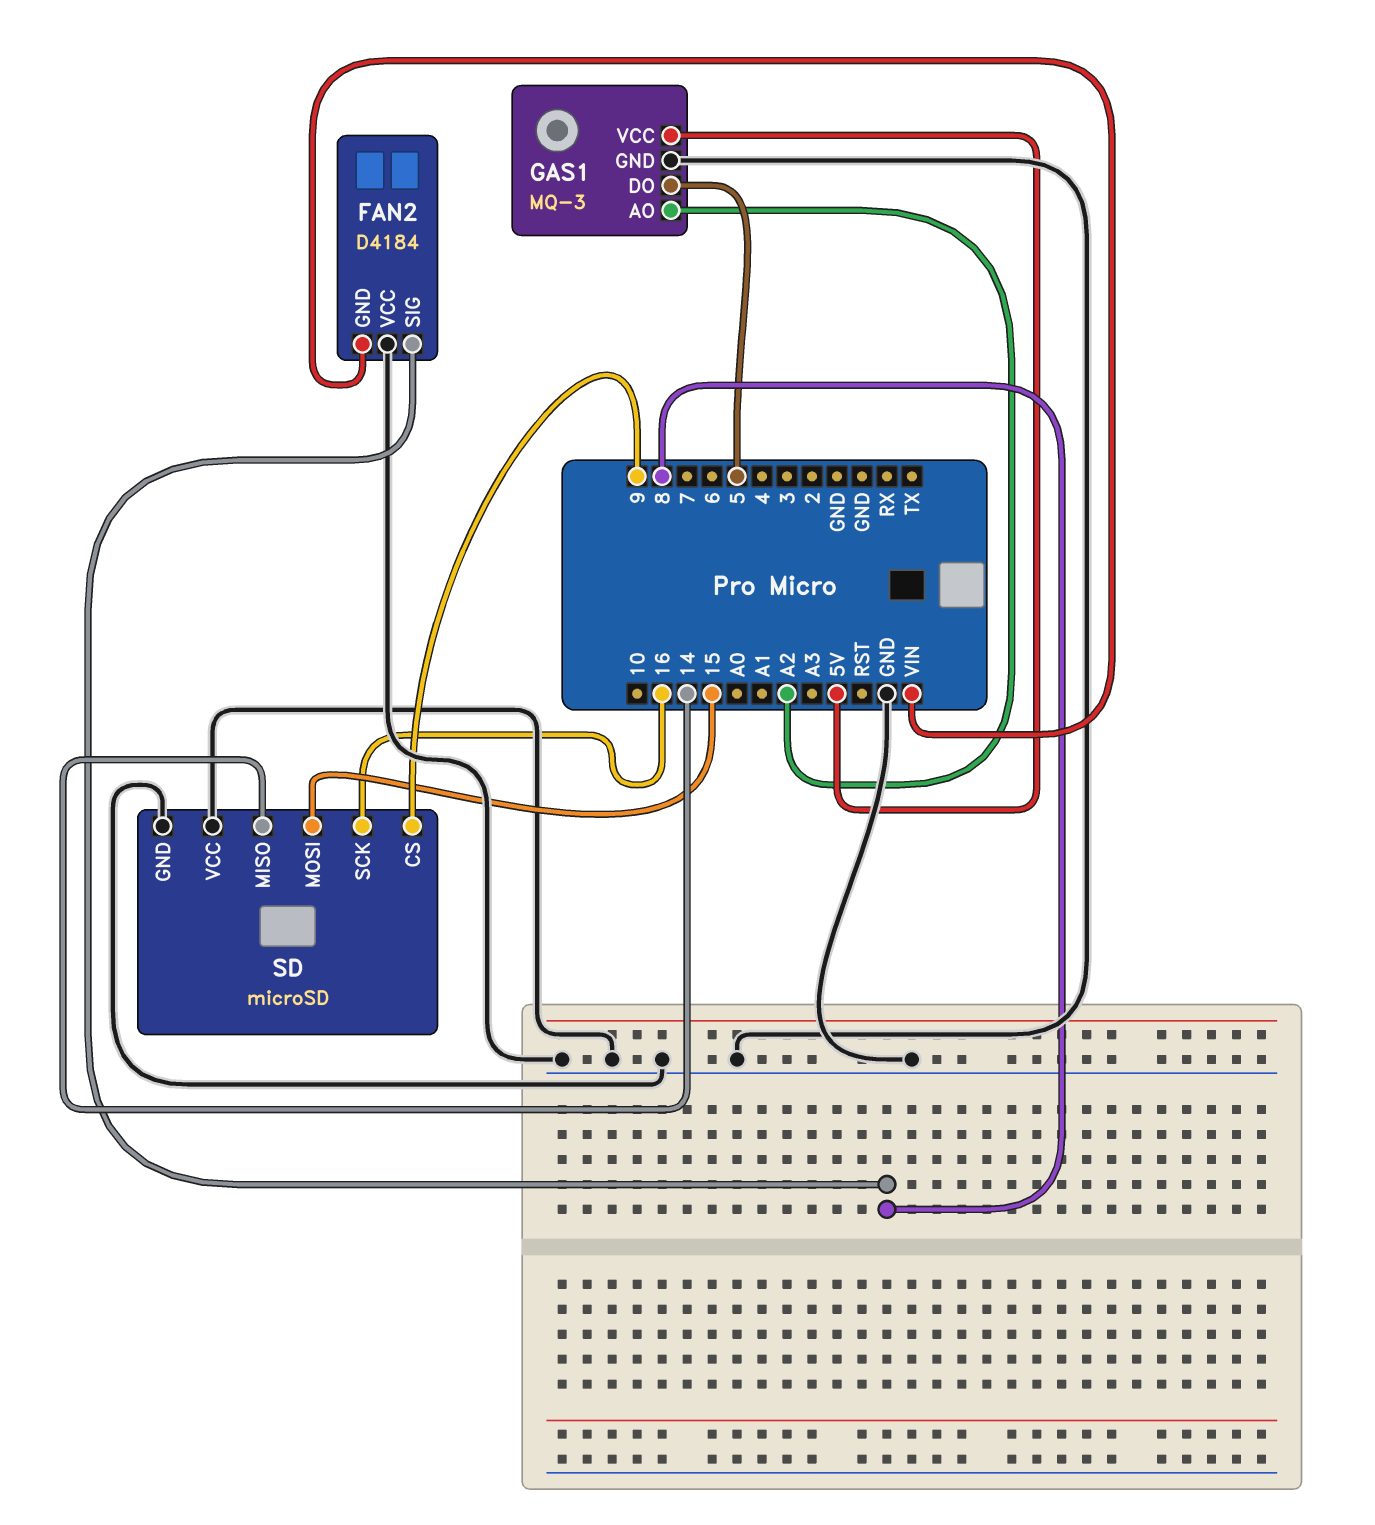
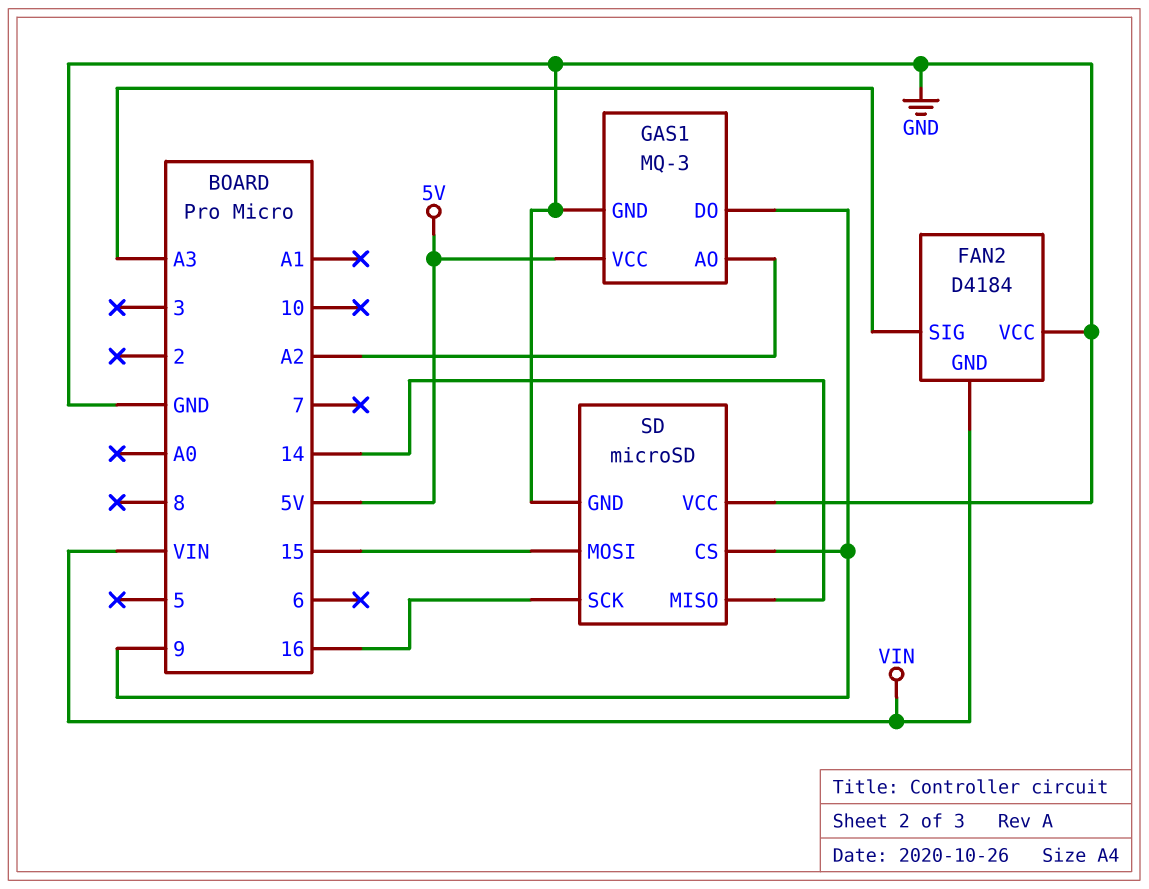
FAN2 pin SIG: 8 -> A3
GAS1 pin DO: 5 -> 9

